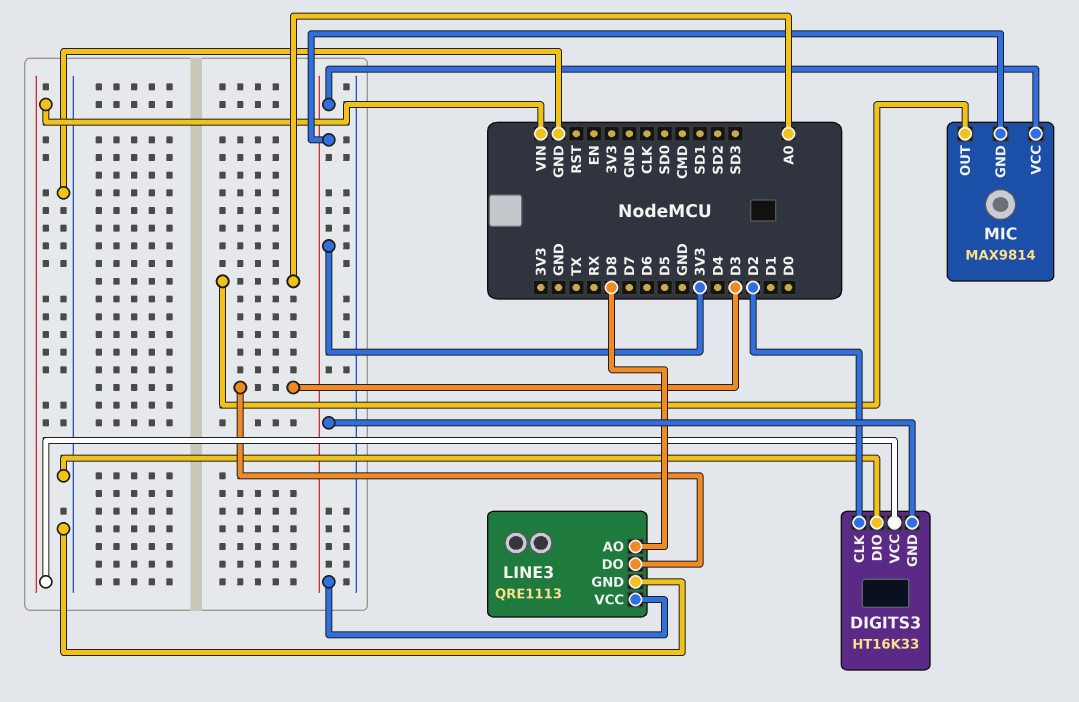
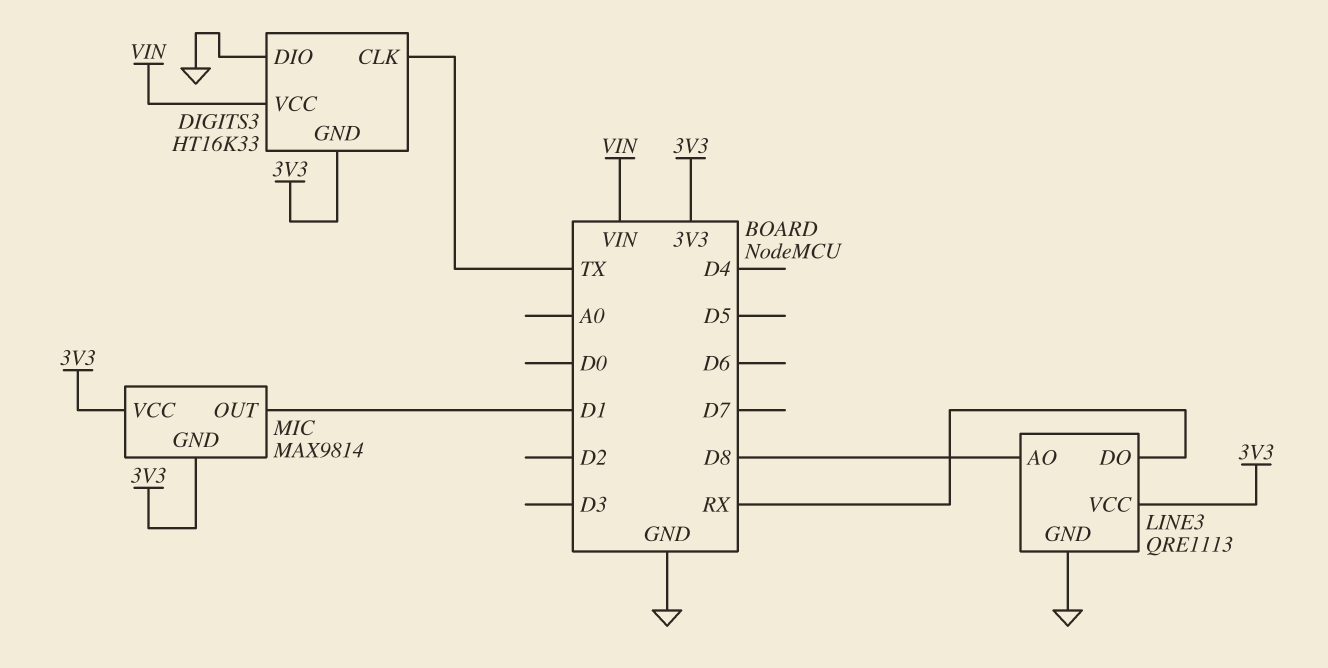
DIGITS3 pin CLK: D2 -> TX
LINE3 pin DO: D3 -> RX
MIC pin OUT: A0 -> D1

